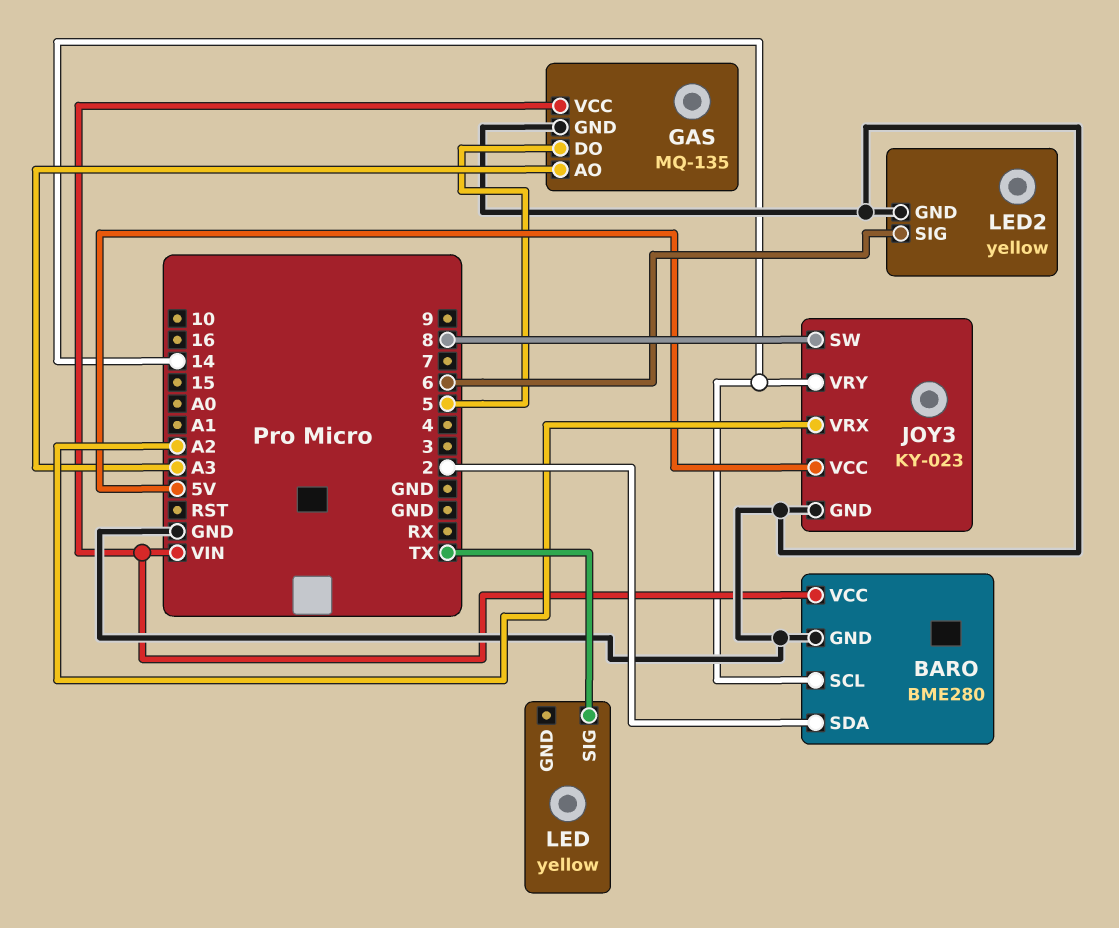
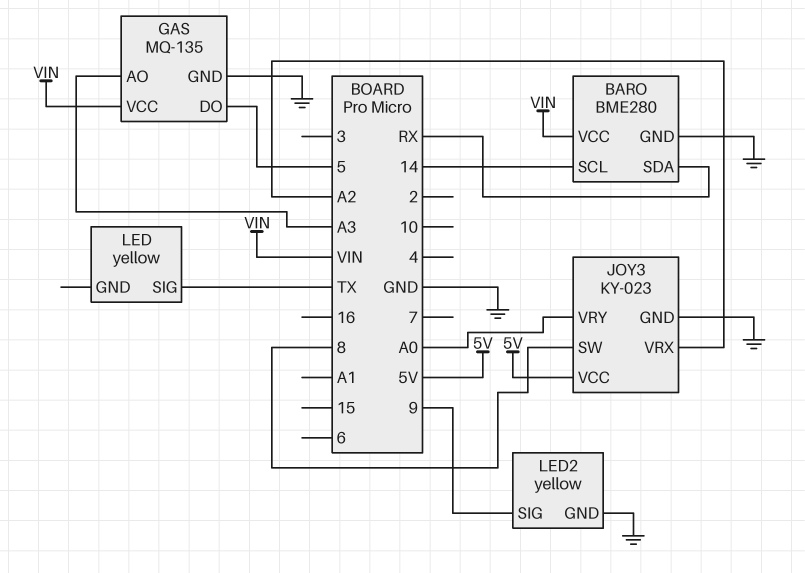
BARO pin SDA: 2 -> RX
JOY3 pin VRY: 14 -> A0
LED2 pin SIG: 6 -> 9

